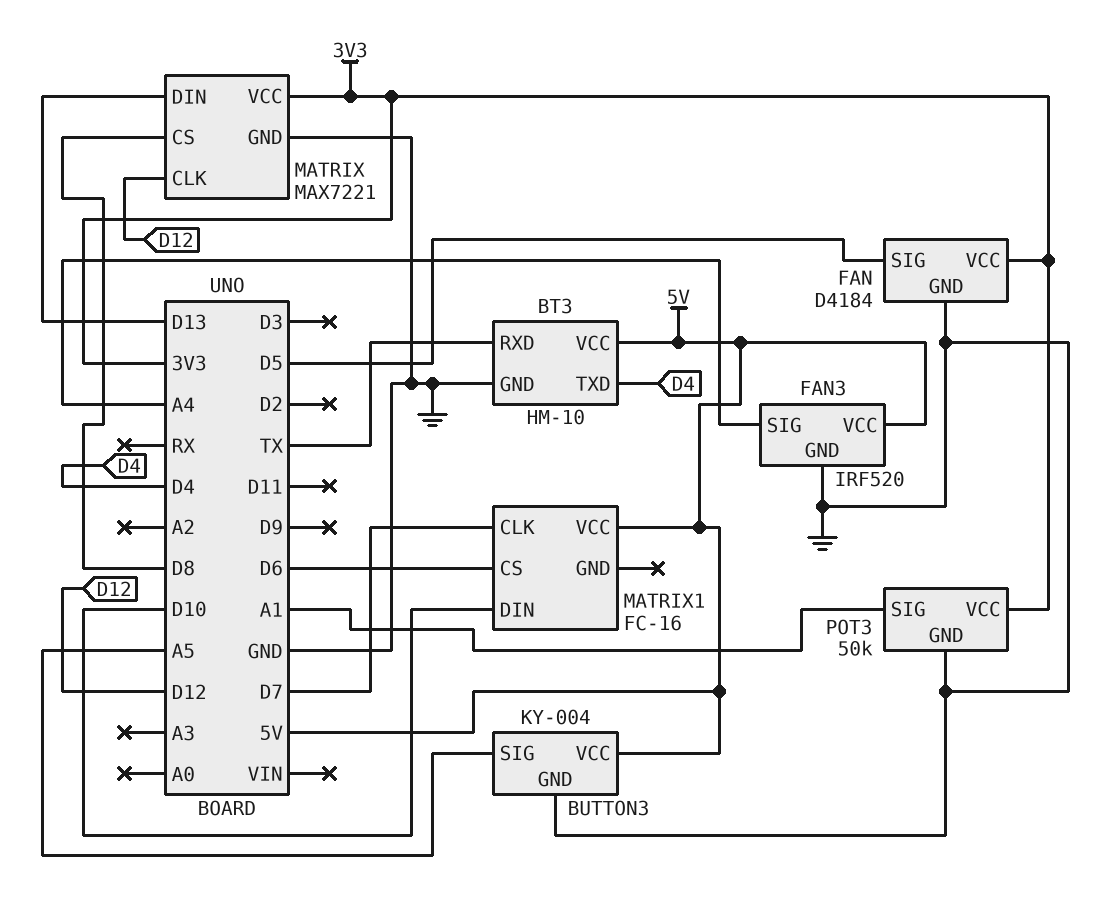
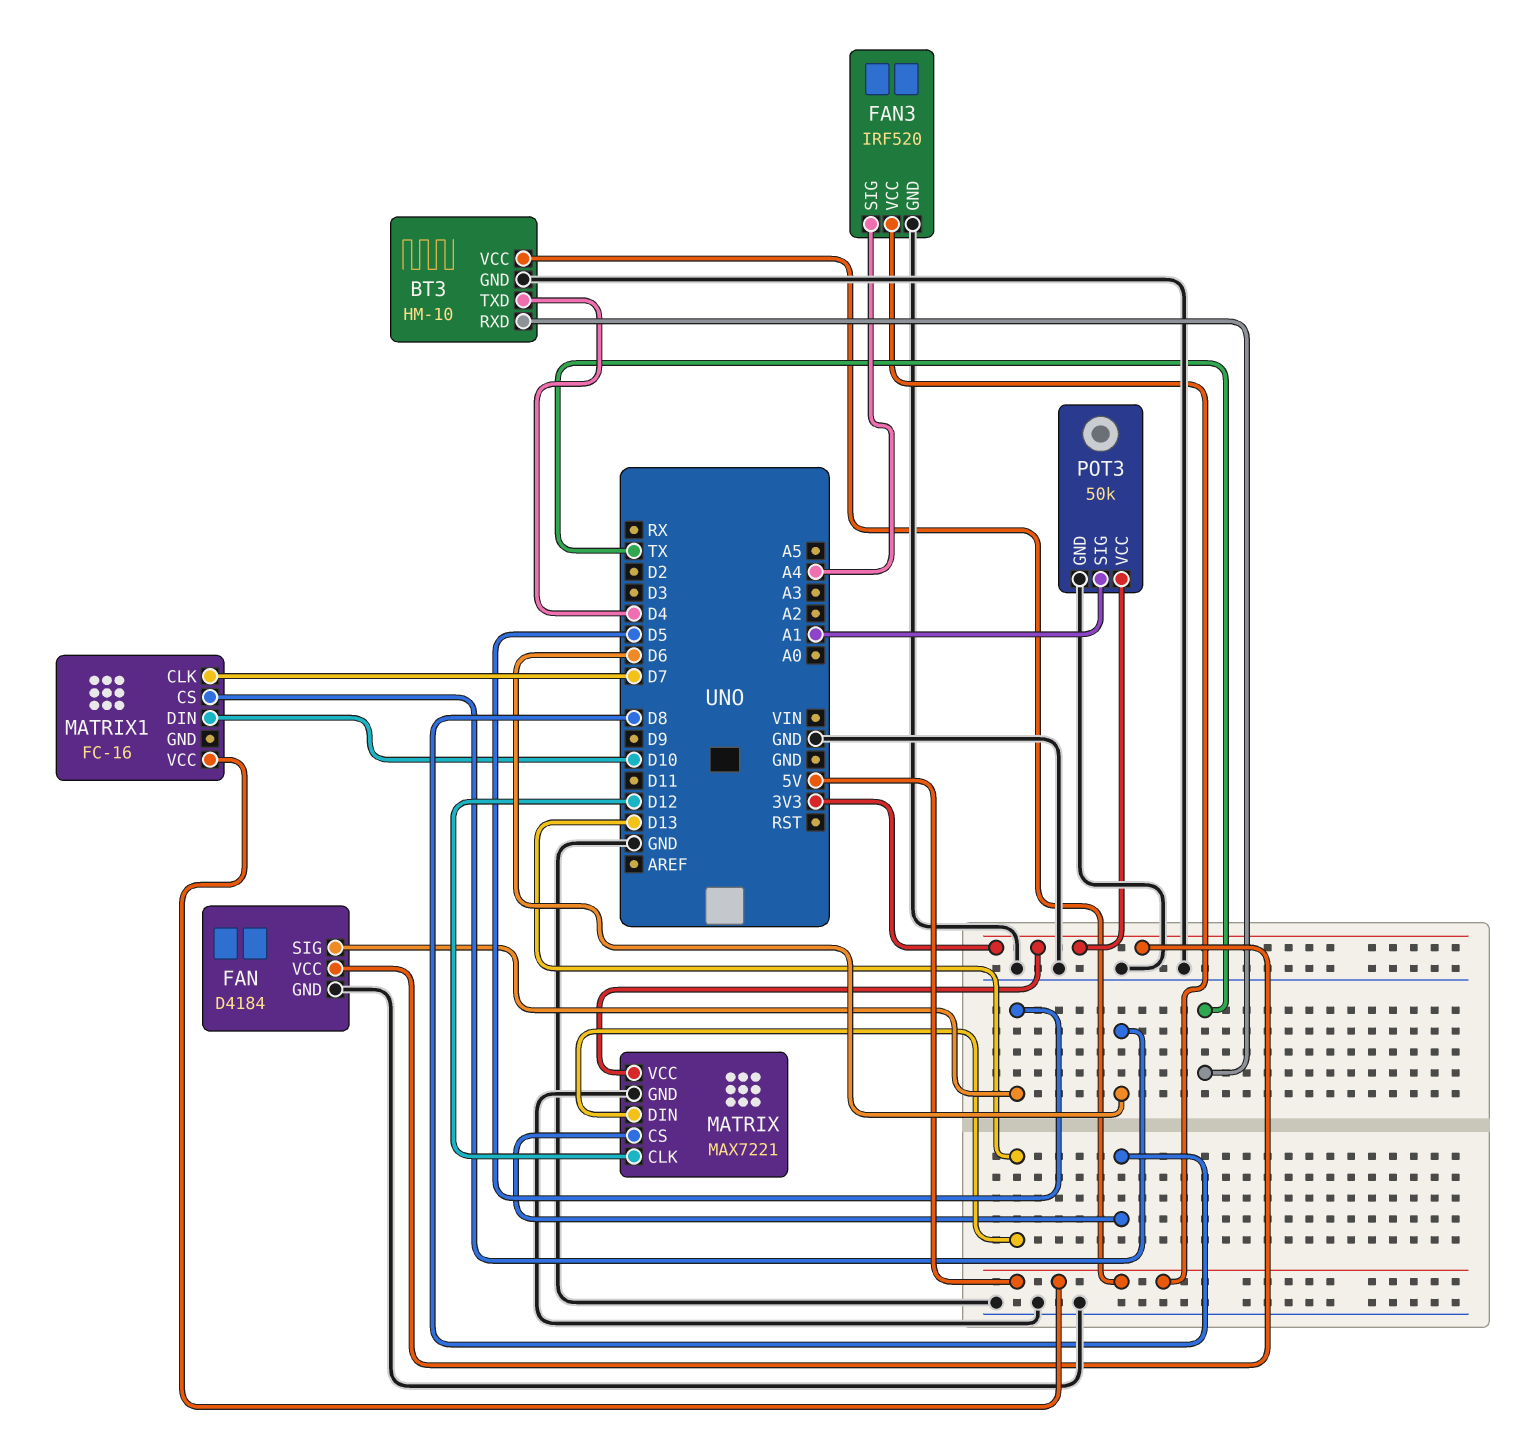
BUTTON3: KY-004 -> none
BUTTON3 pin GND: GND -> none
BUTTON3 pin SIG: A5 -> none
BUTTON3 pin VCC: 5V -> none

